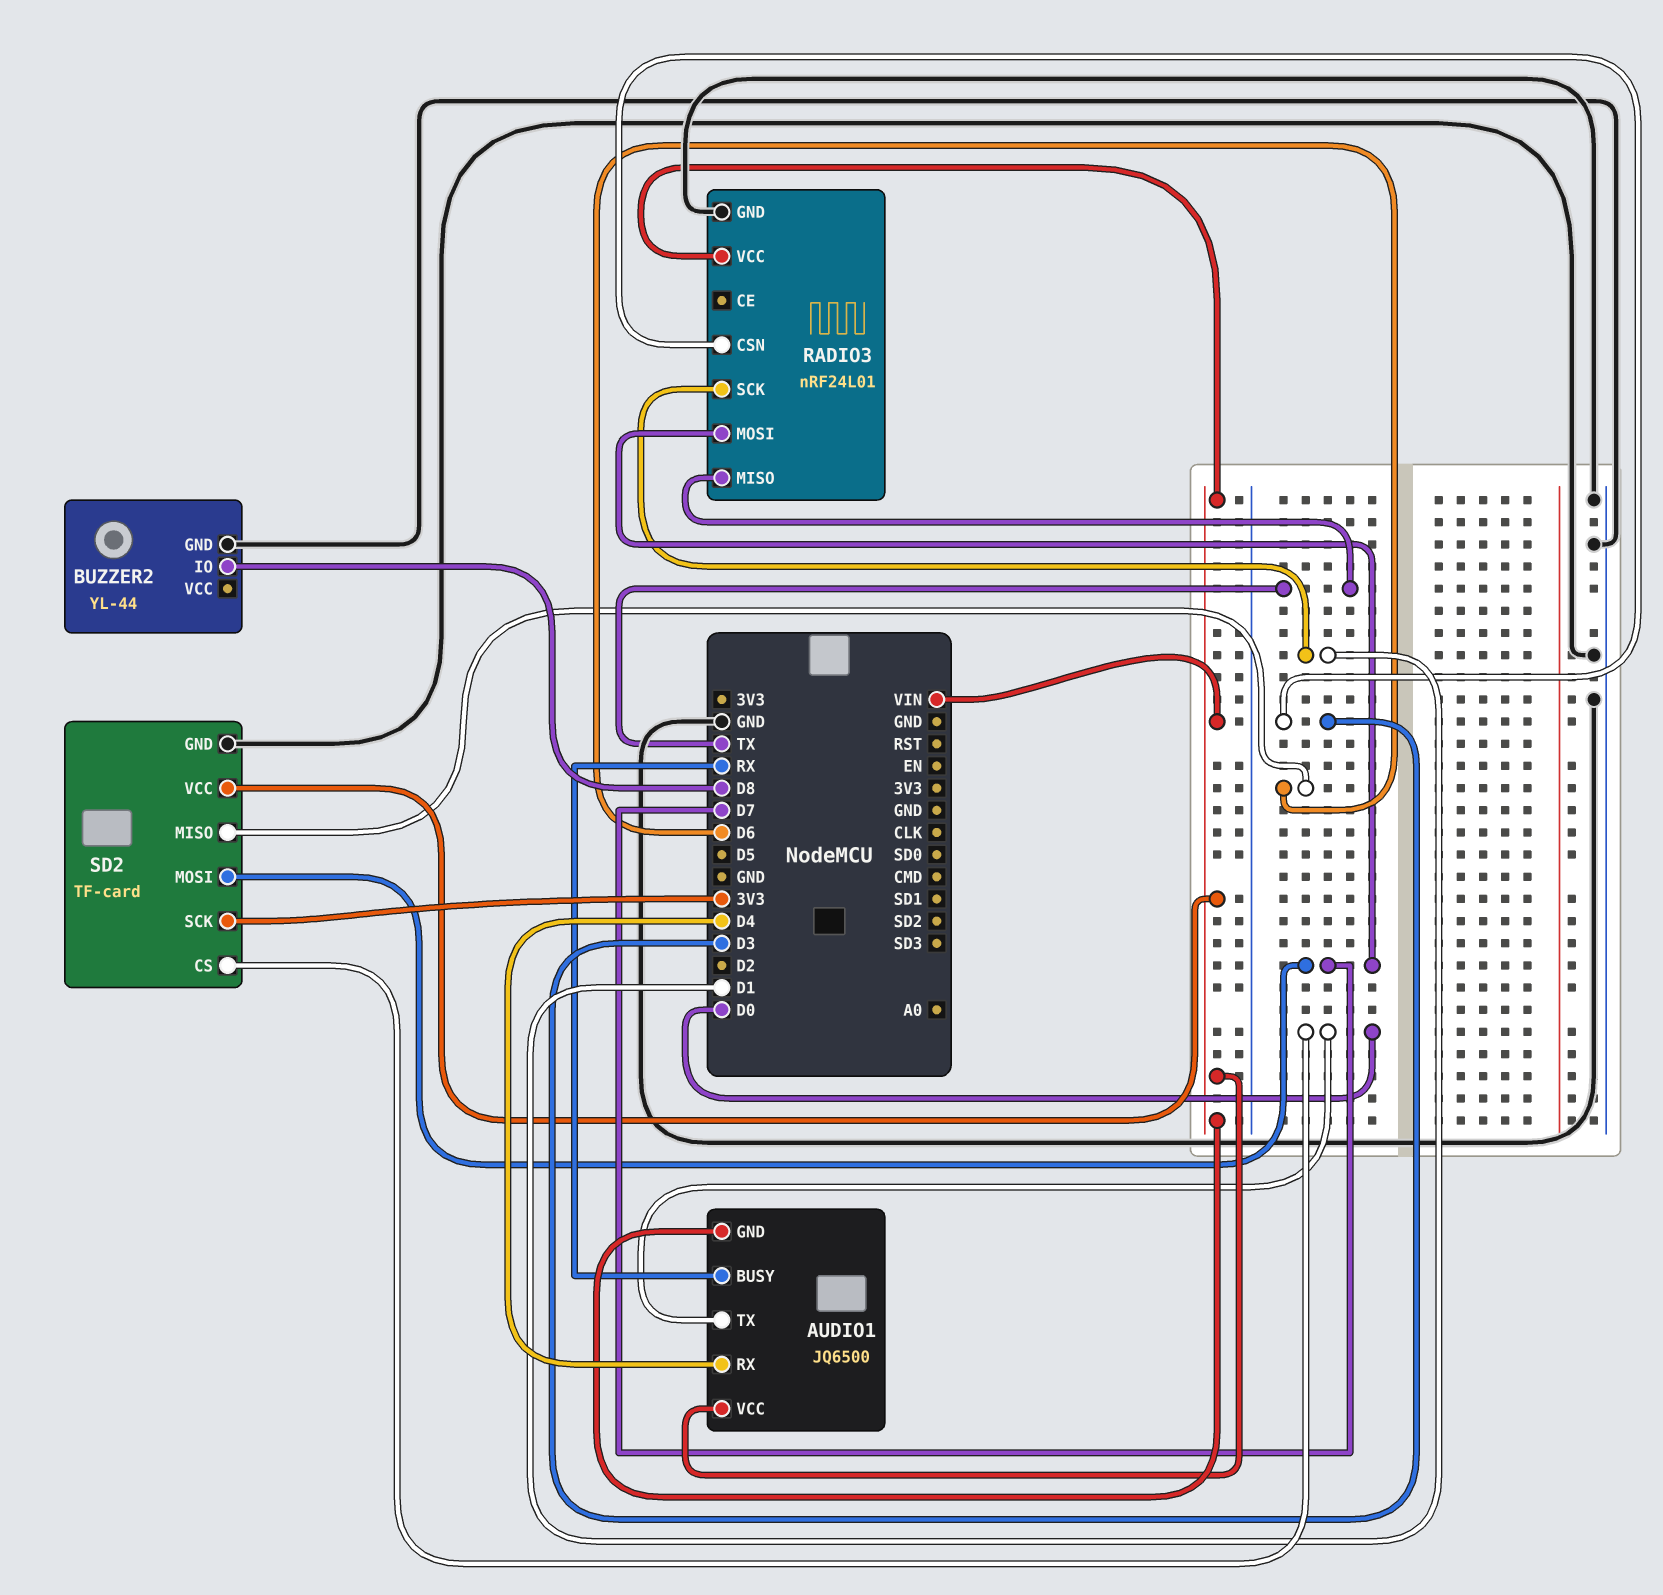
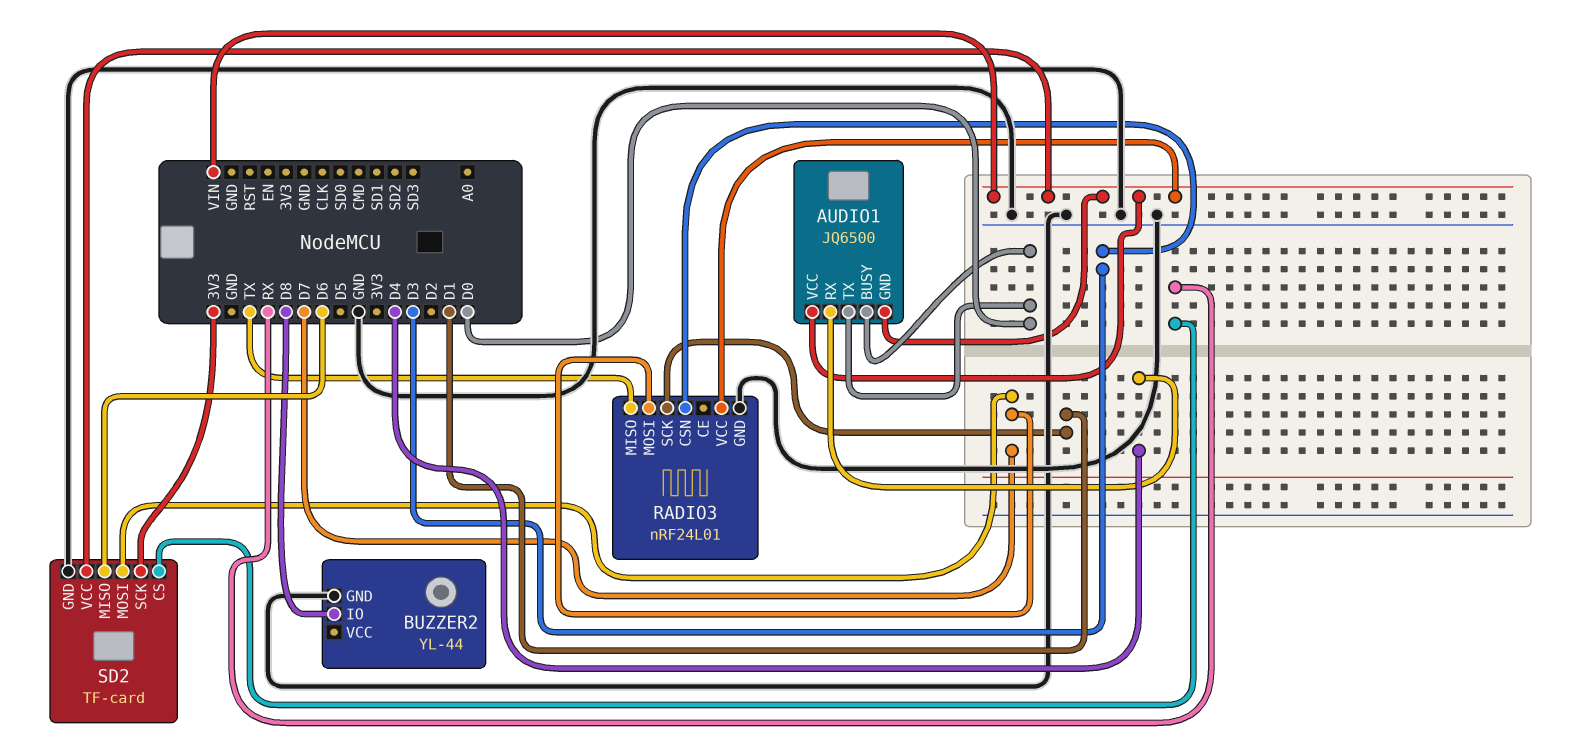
AUDIO1 pin BUSY: RX -> D0
SD2 pin CS: D0 -> RX

